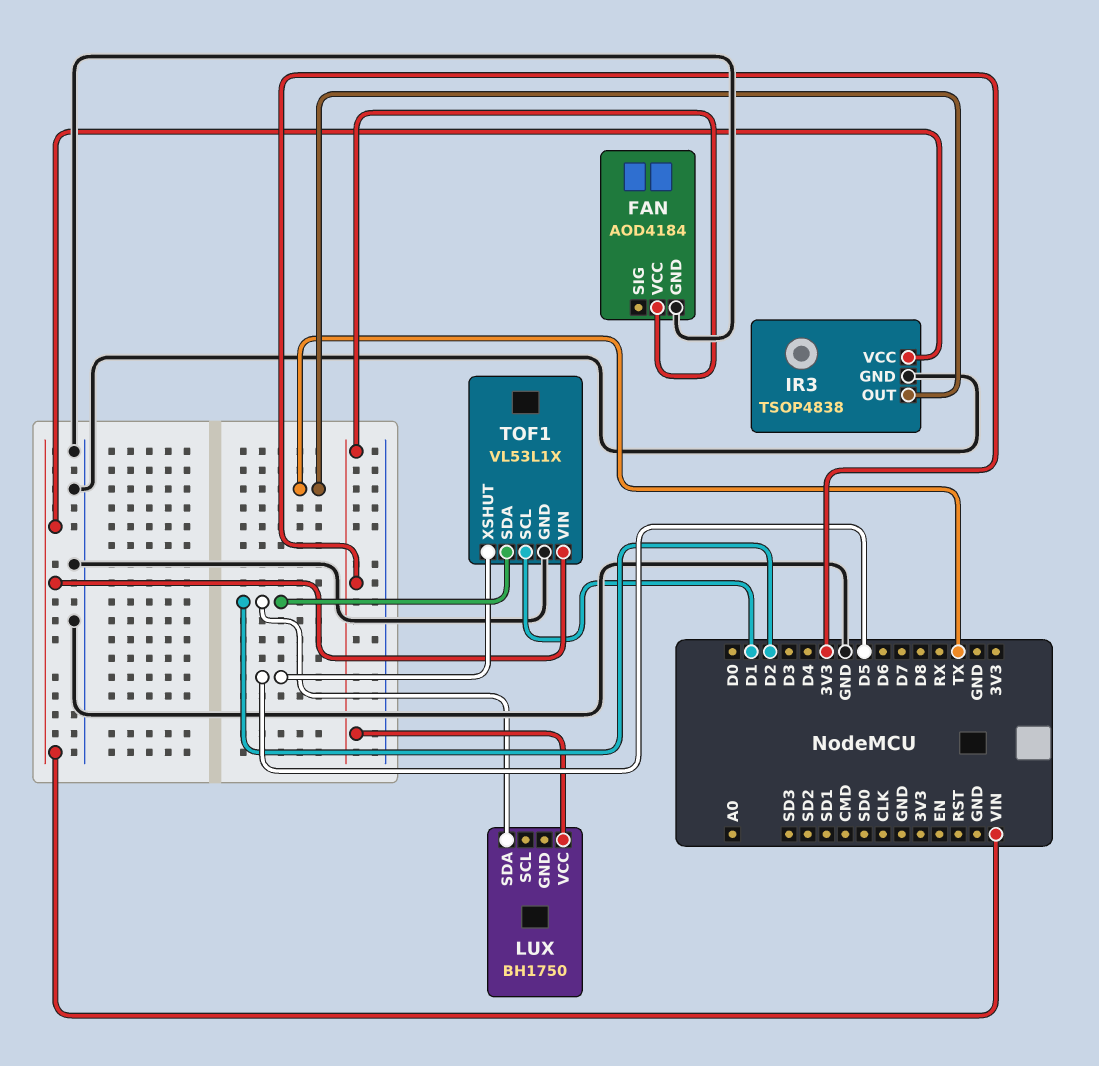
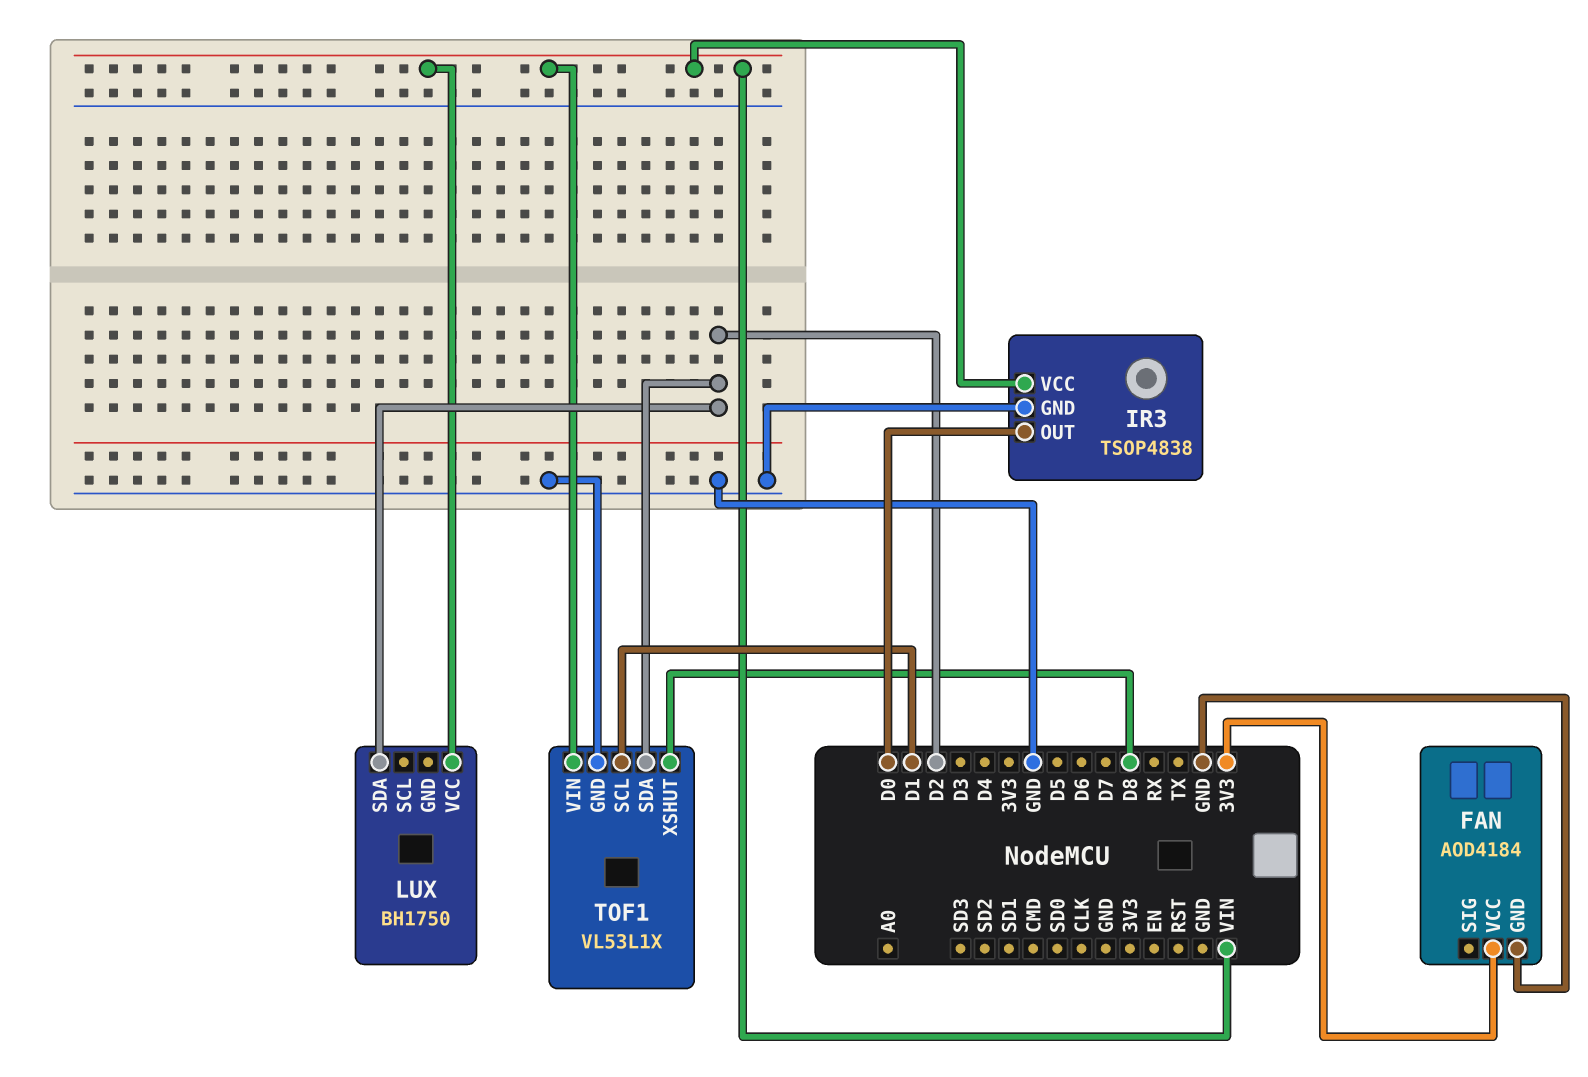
IR3 pin OUT: TX -> D0
LUX pin VCC: 3V3 -> VIN
TOF1 pin XSHUT: D5 -> D8

